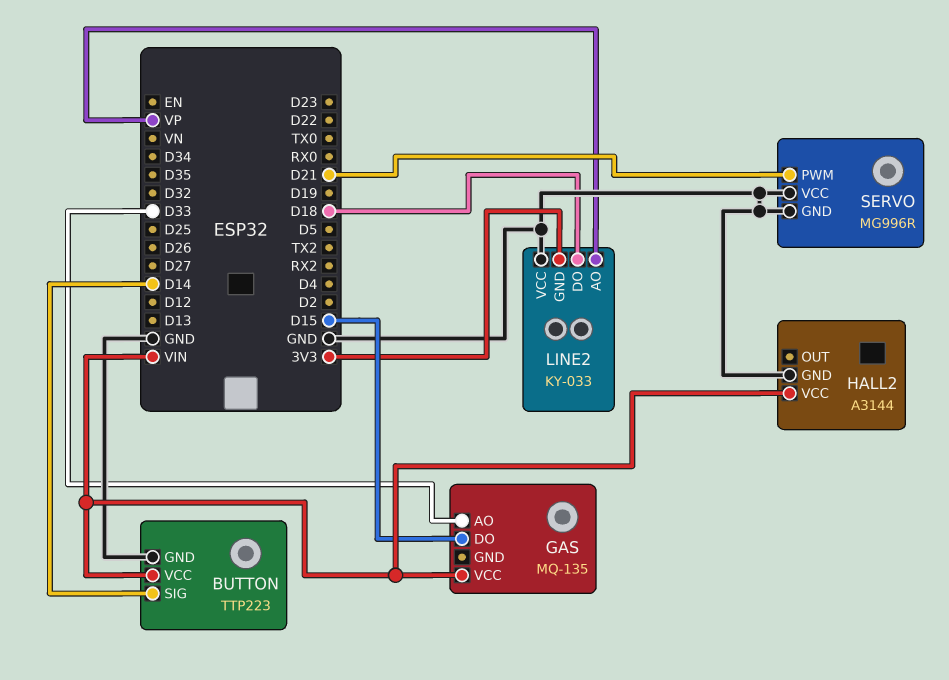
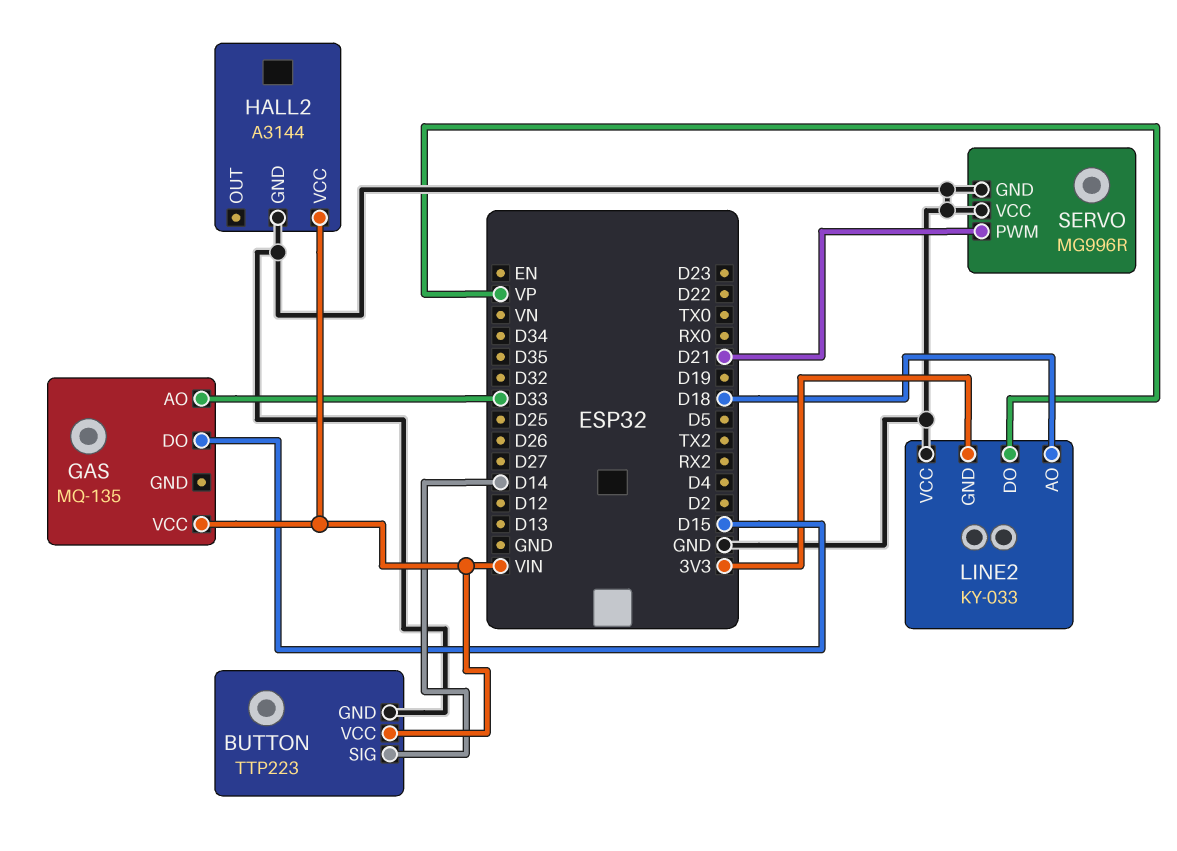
LINE2 pin AO: VP -> D18
LINE2 pin DO: D18 -> VP

